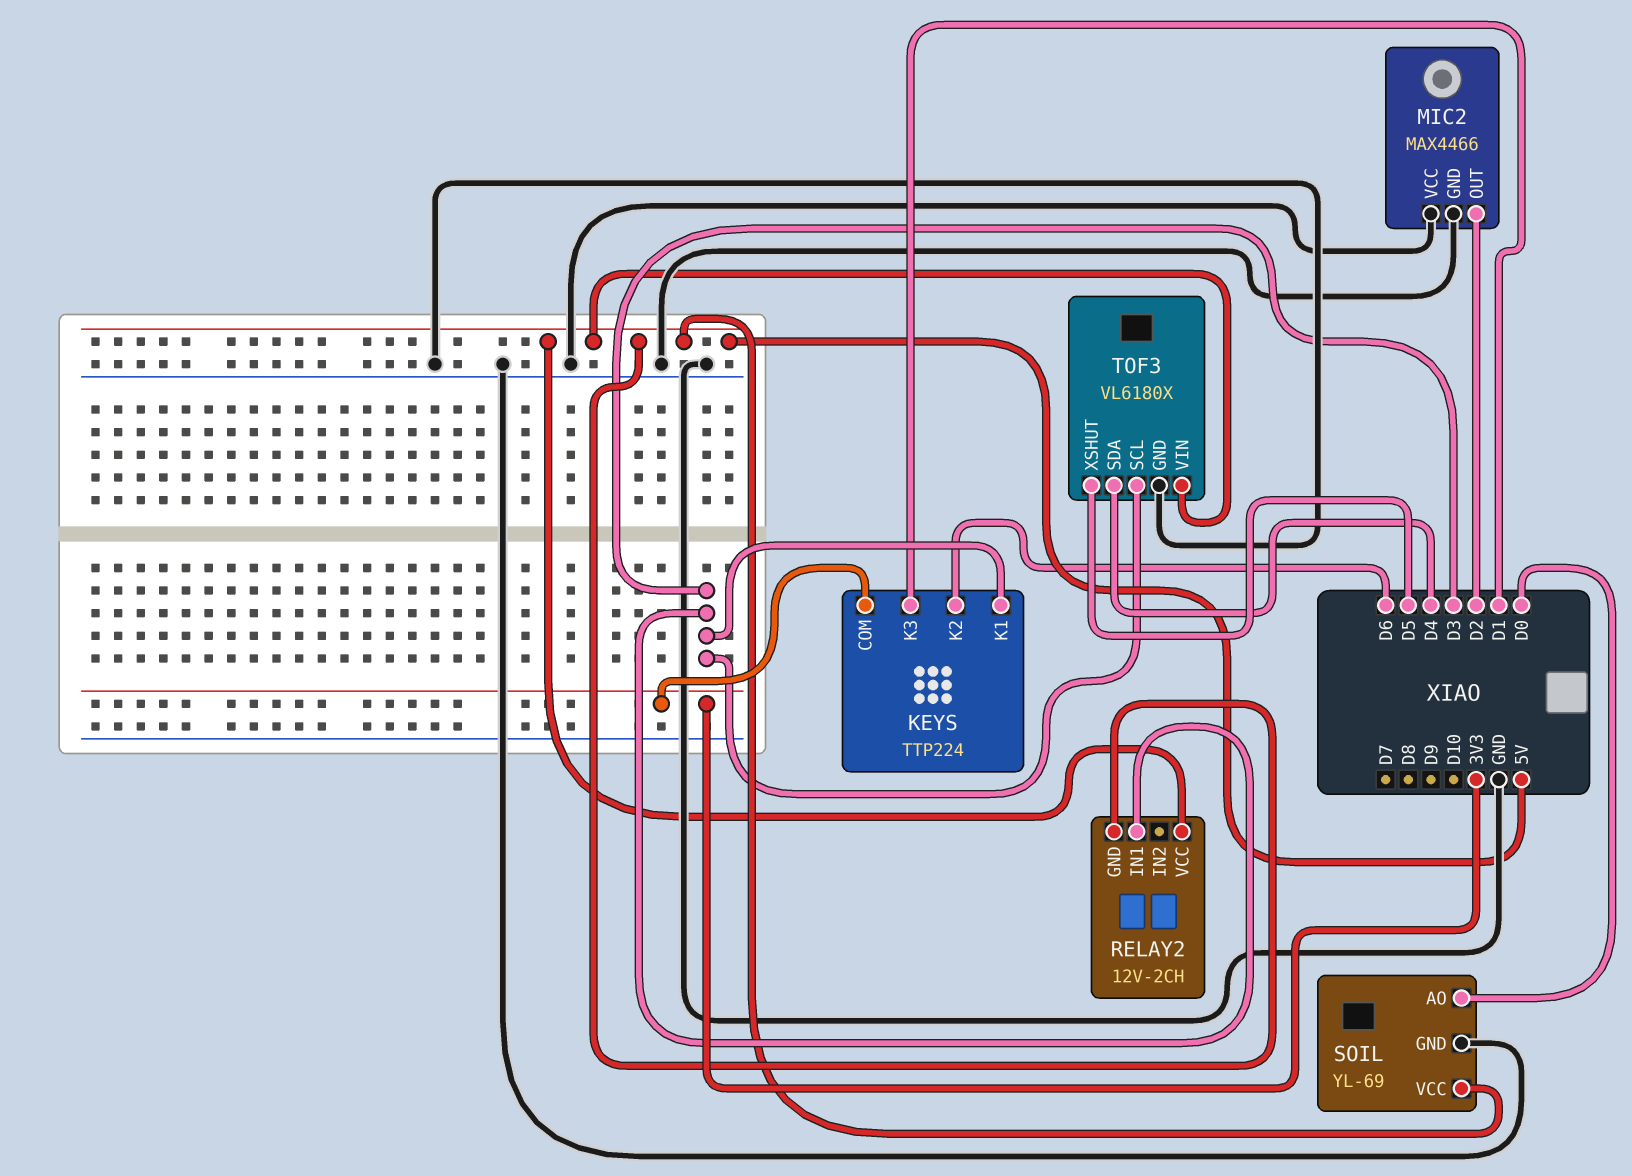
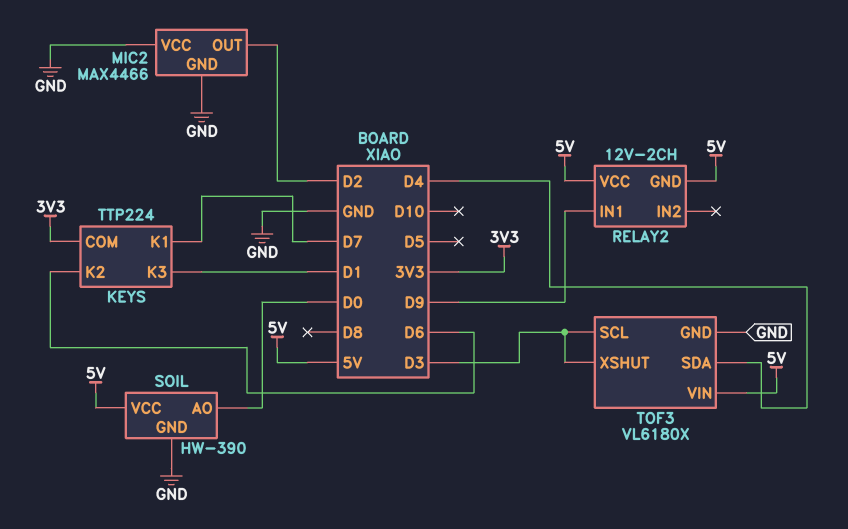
KEYS pin K1: D3 -> D7
RELAY2 pin IN1: D3 -> D9
SOIL: YL-69 -> HW-390
TOF3 pin XSHUT: D5 -> D3

